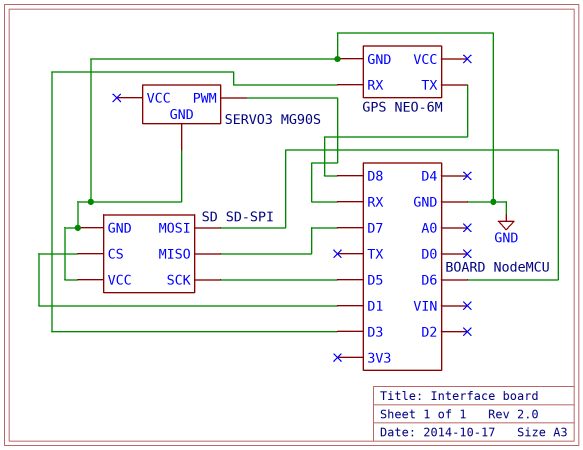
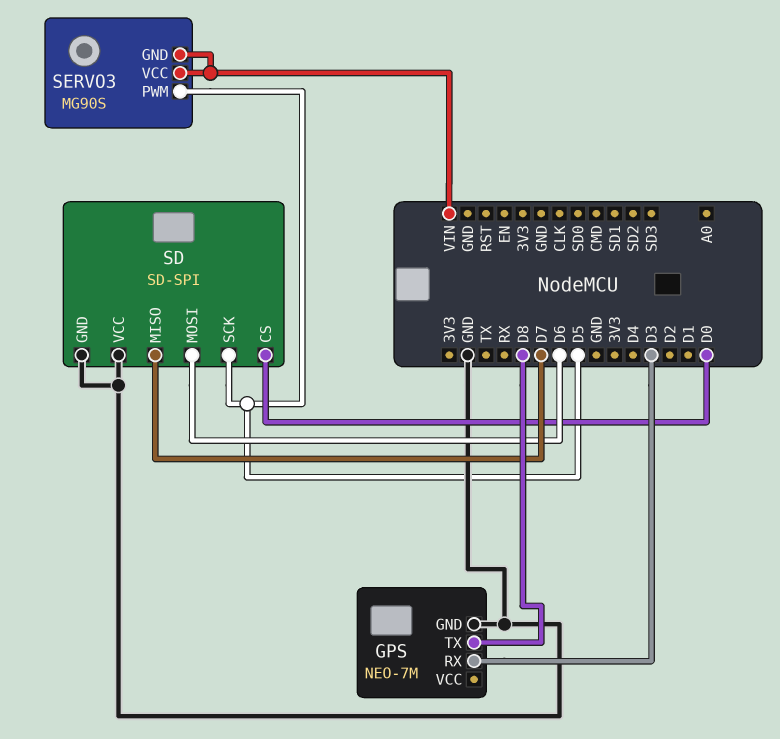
GPS: NEO-6M -> NEO-7M
SD pin CS: D1 -> D0
SERVO3 pin GND: GND -> VIN
SERVO3 pin PWM: RX -> D5
SERVO3 pin VCC: none -> VIN

